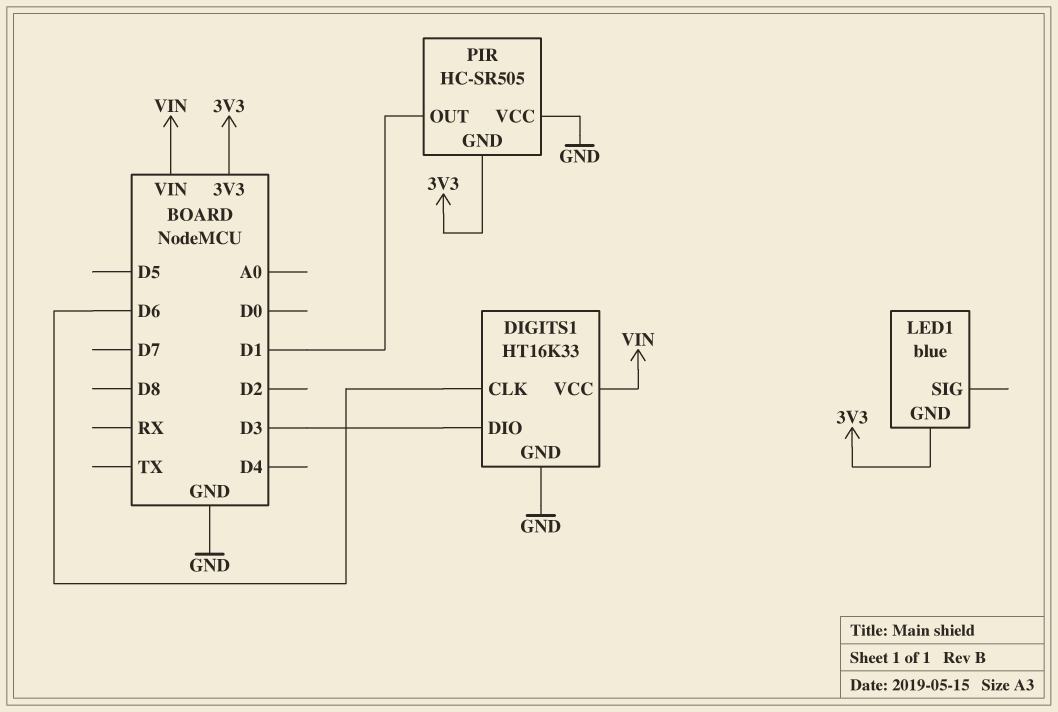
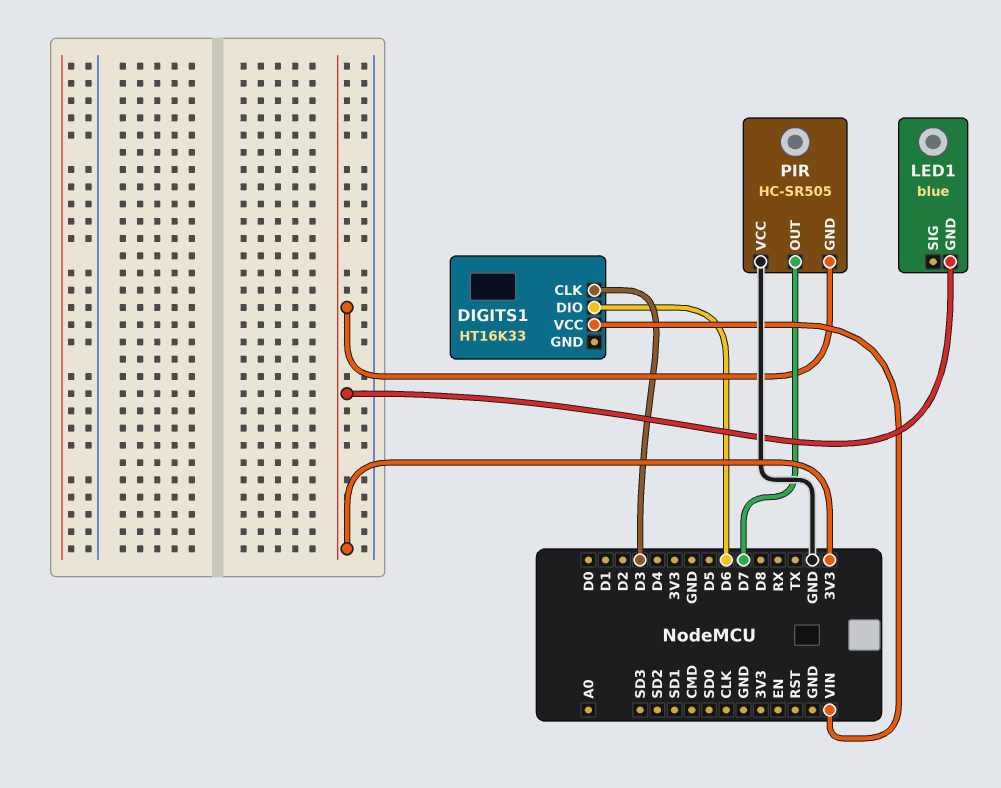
DIGITS1 pin CLK: D6 -> D3
DIGITS1 pin DIO: D3 -> D6
DIGITS1 pin GND: GND -> none
PIR pin OUT: D1 -> D7

